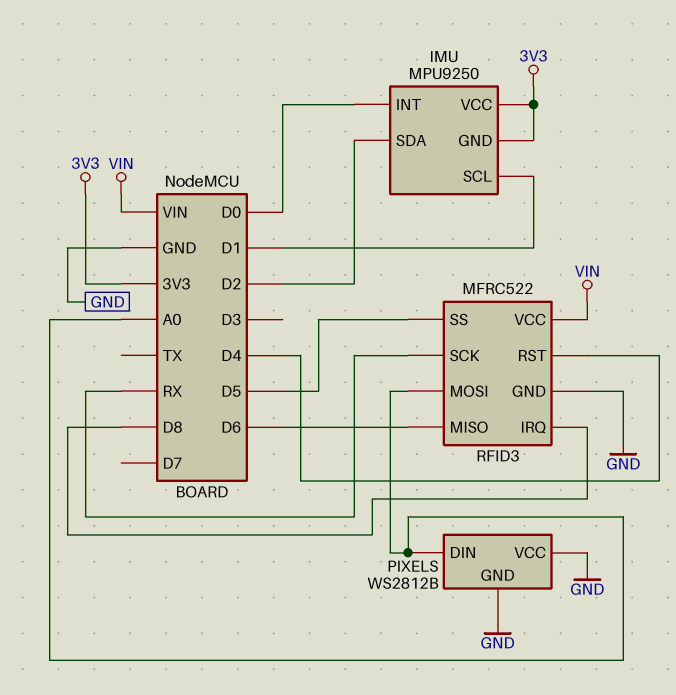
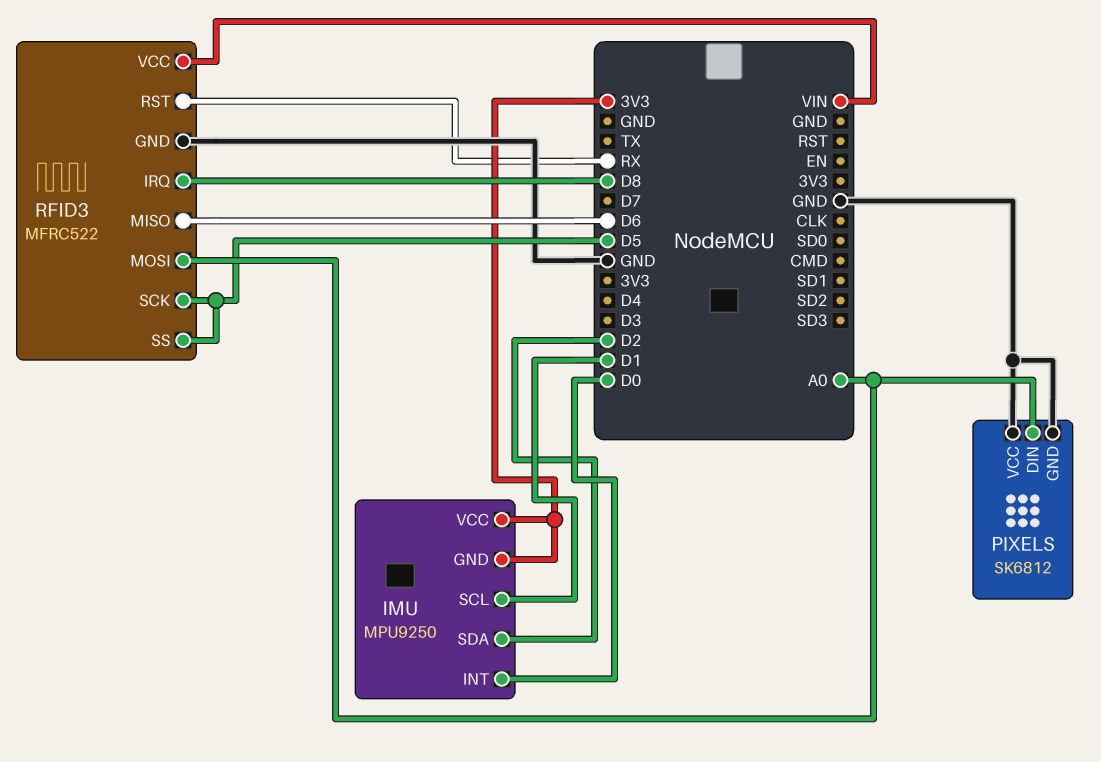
PIXELS: WS2812B -> SK6812
RFID3 pin RST: D4 -> RX
RFID3 pin SCK: RX -> D5

